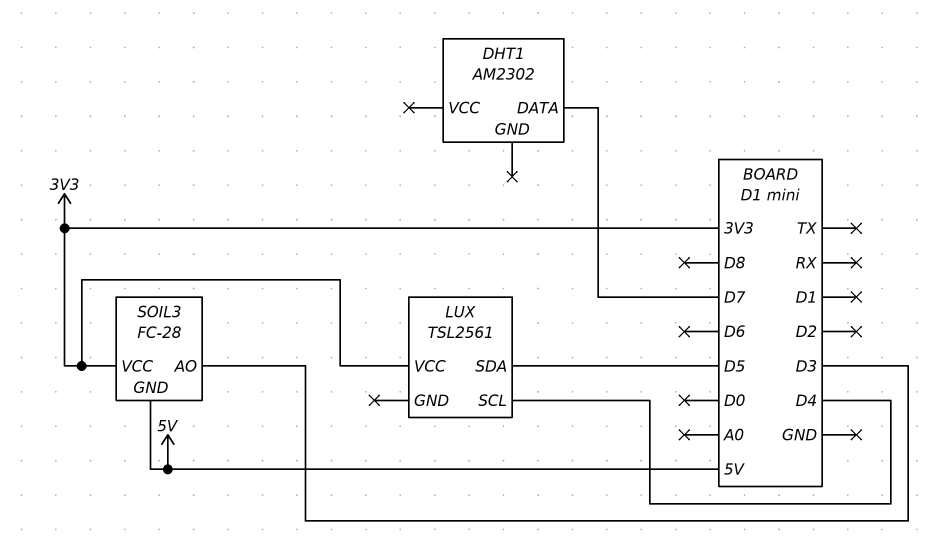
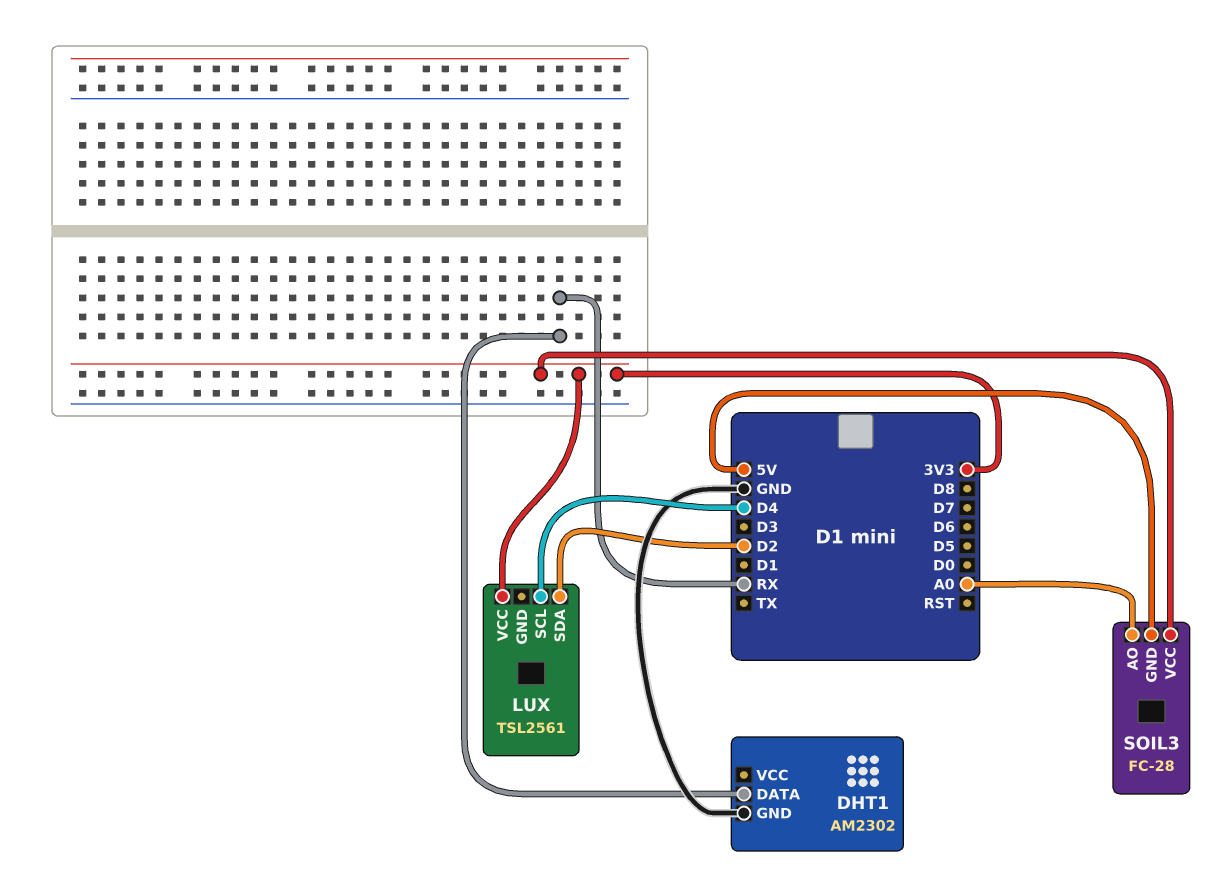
DHT1 pin DATA: D7 -> RX
DHT1 pin GND: none -> GND
LUX pin SDA: D5 -> D2
SOIL3 pin AO: D3 -> A0

